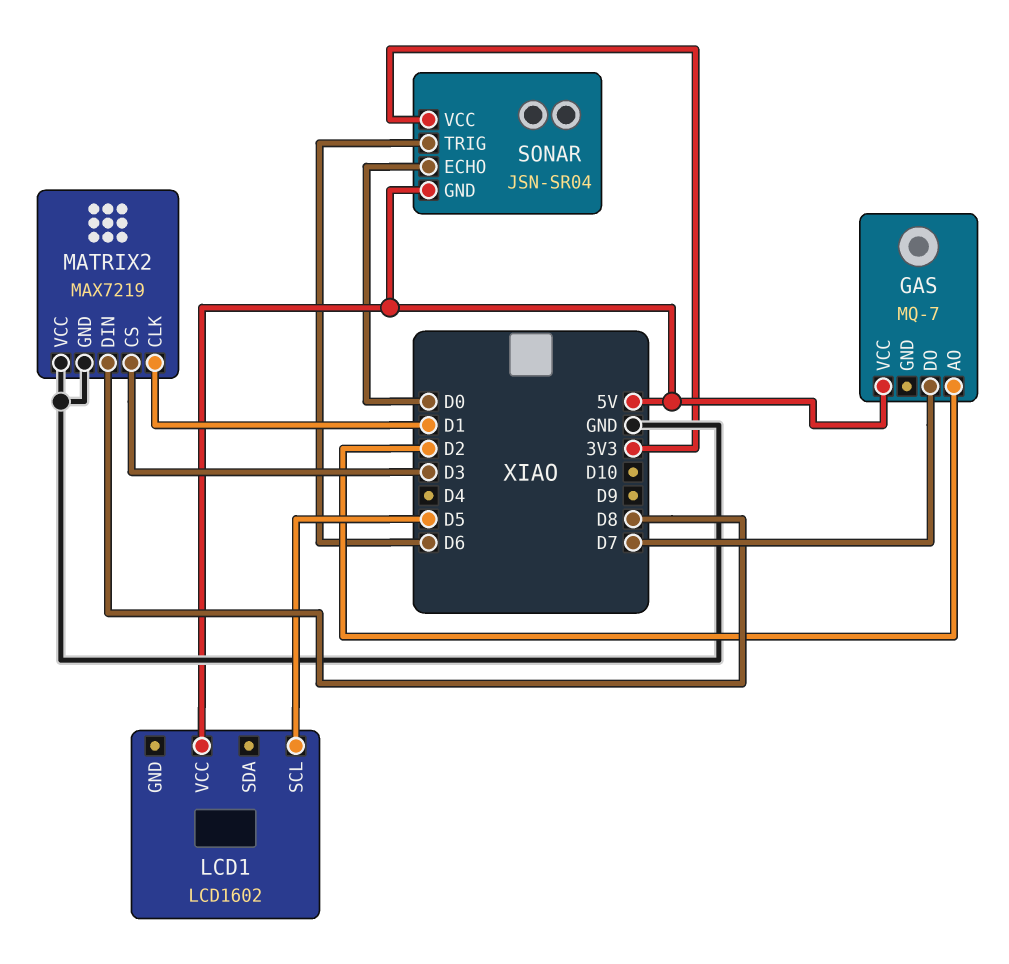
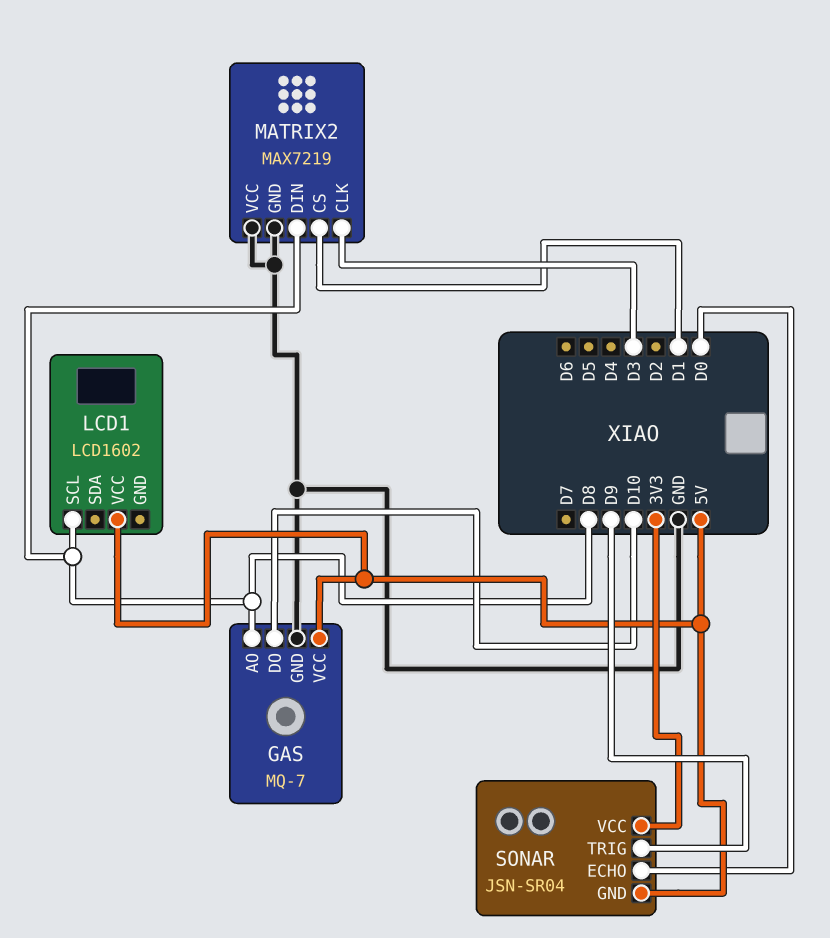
GAS pin AO: D2 -> D8
GAS pin DO: D7 -> D10
GAS pin GND: none -> GND
LCD1 pin SCL: D5 -> D8
MATRIX2 pin CLK: D1 -> D3
MATRIX2 pin CS: D3 -> D1
SONAR pin TRIG: D6 -> D9

